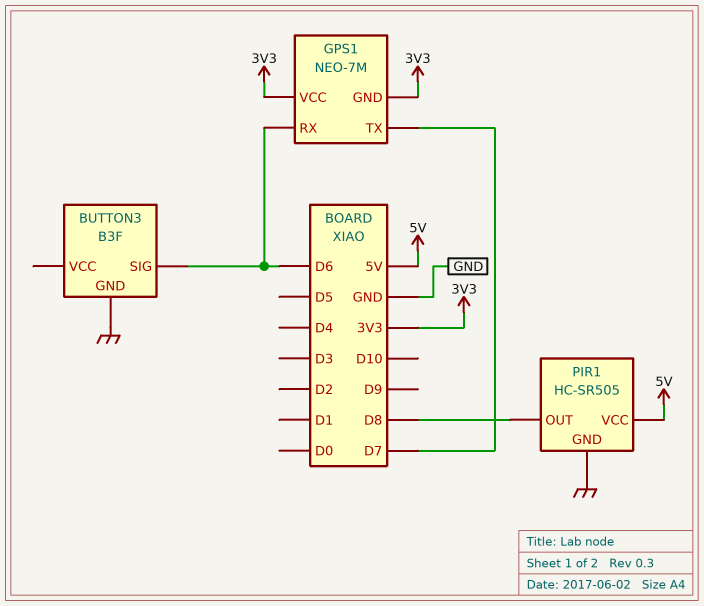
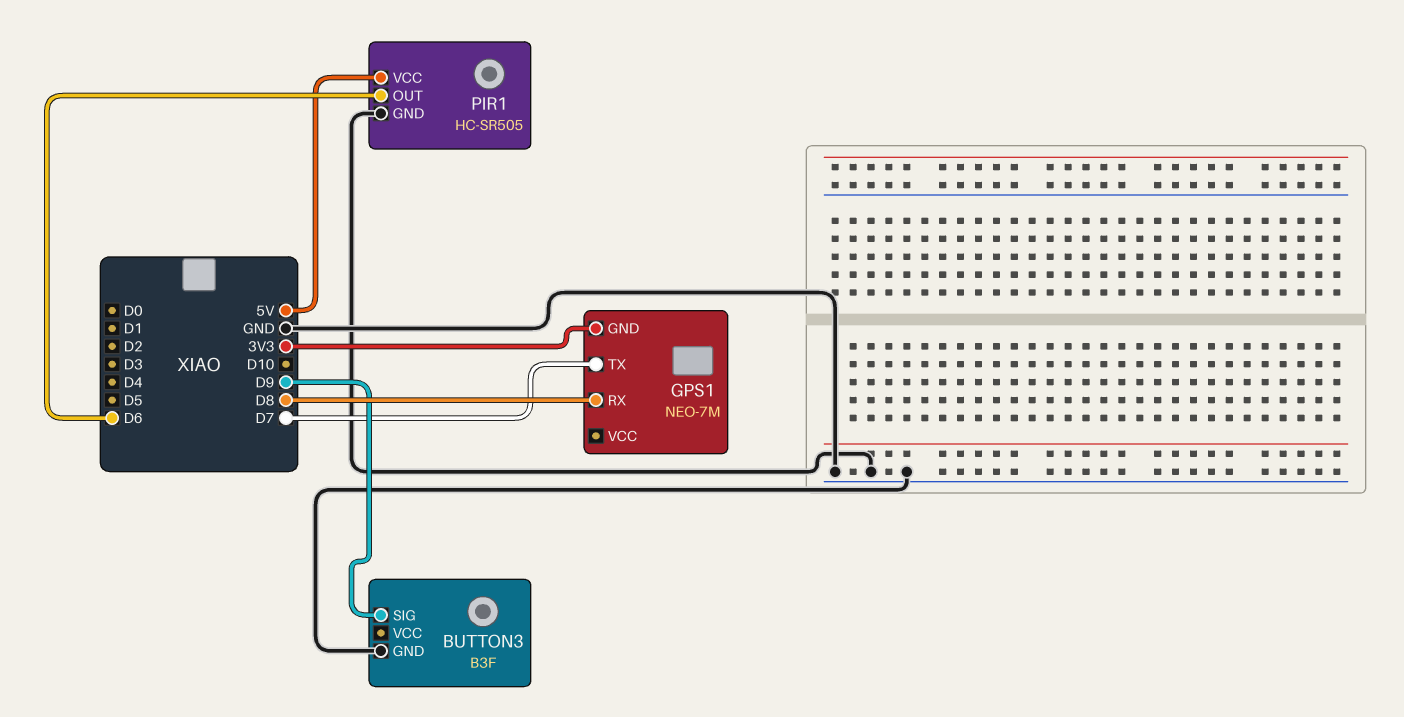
BUTTON3 pin SIG: D6 -> D9
GPS1 pin RX: D6 -> D8
GPS1 pin VCC: 3V3 -> none
PIR1 pin OUT: D8 -> D6

